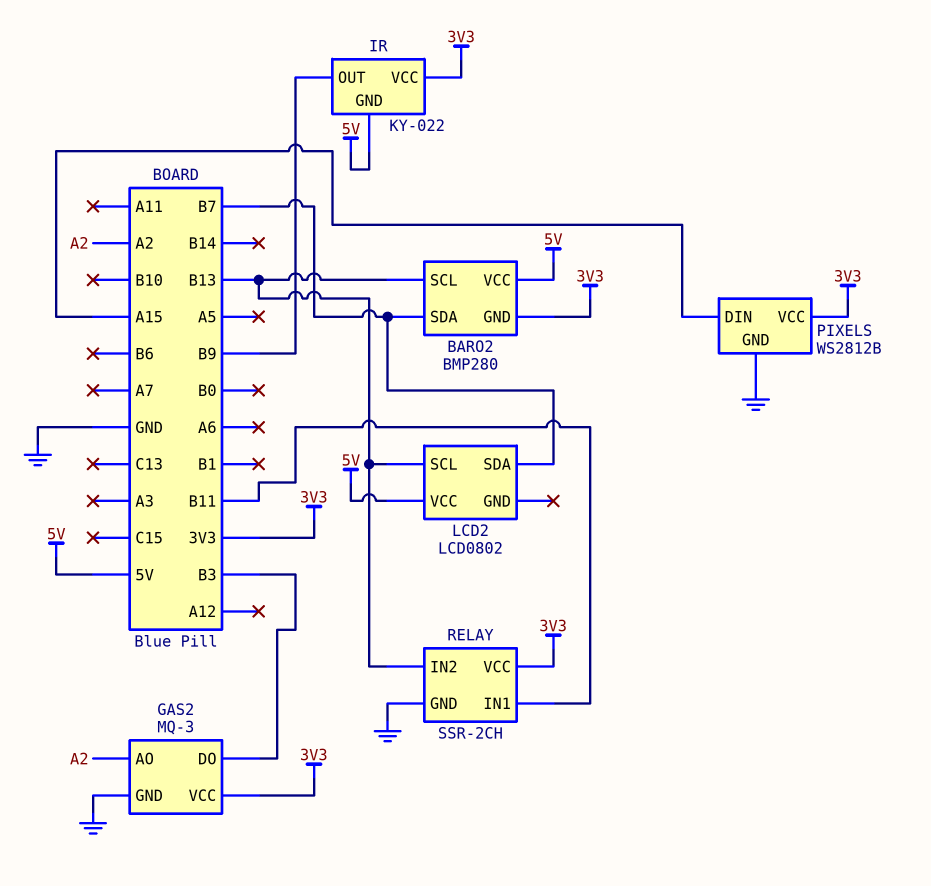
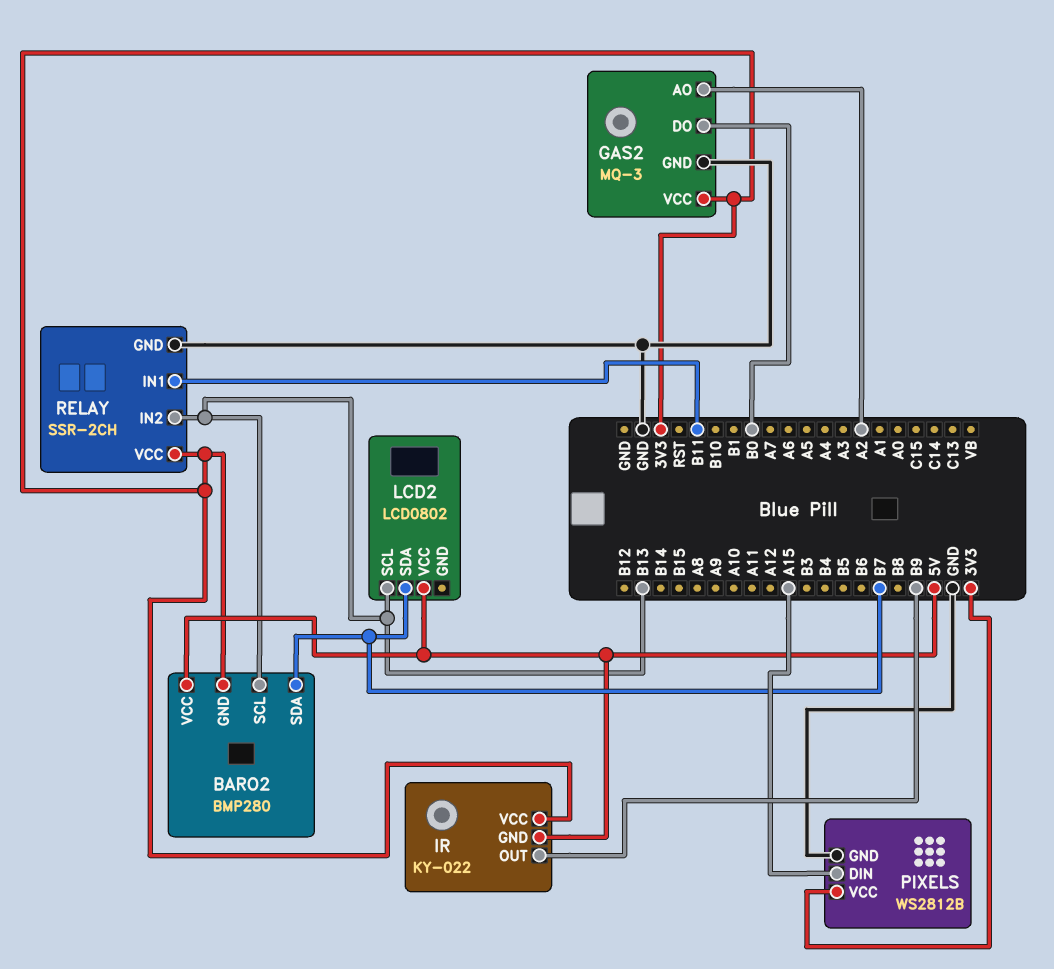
GAS2 pin DO: B3 -> B0

